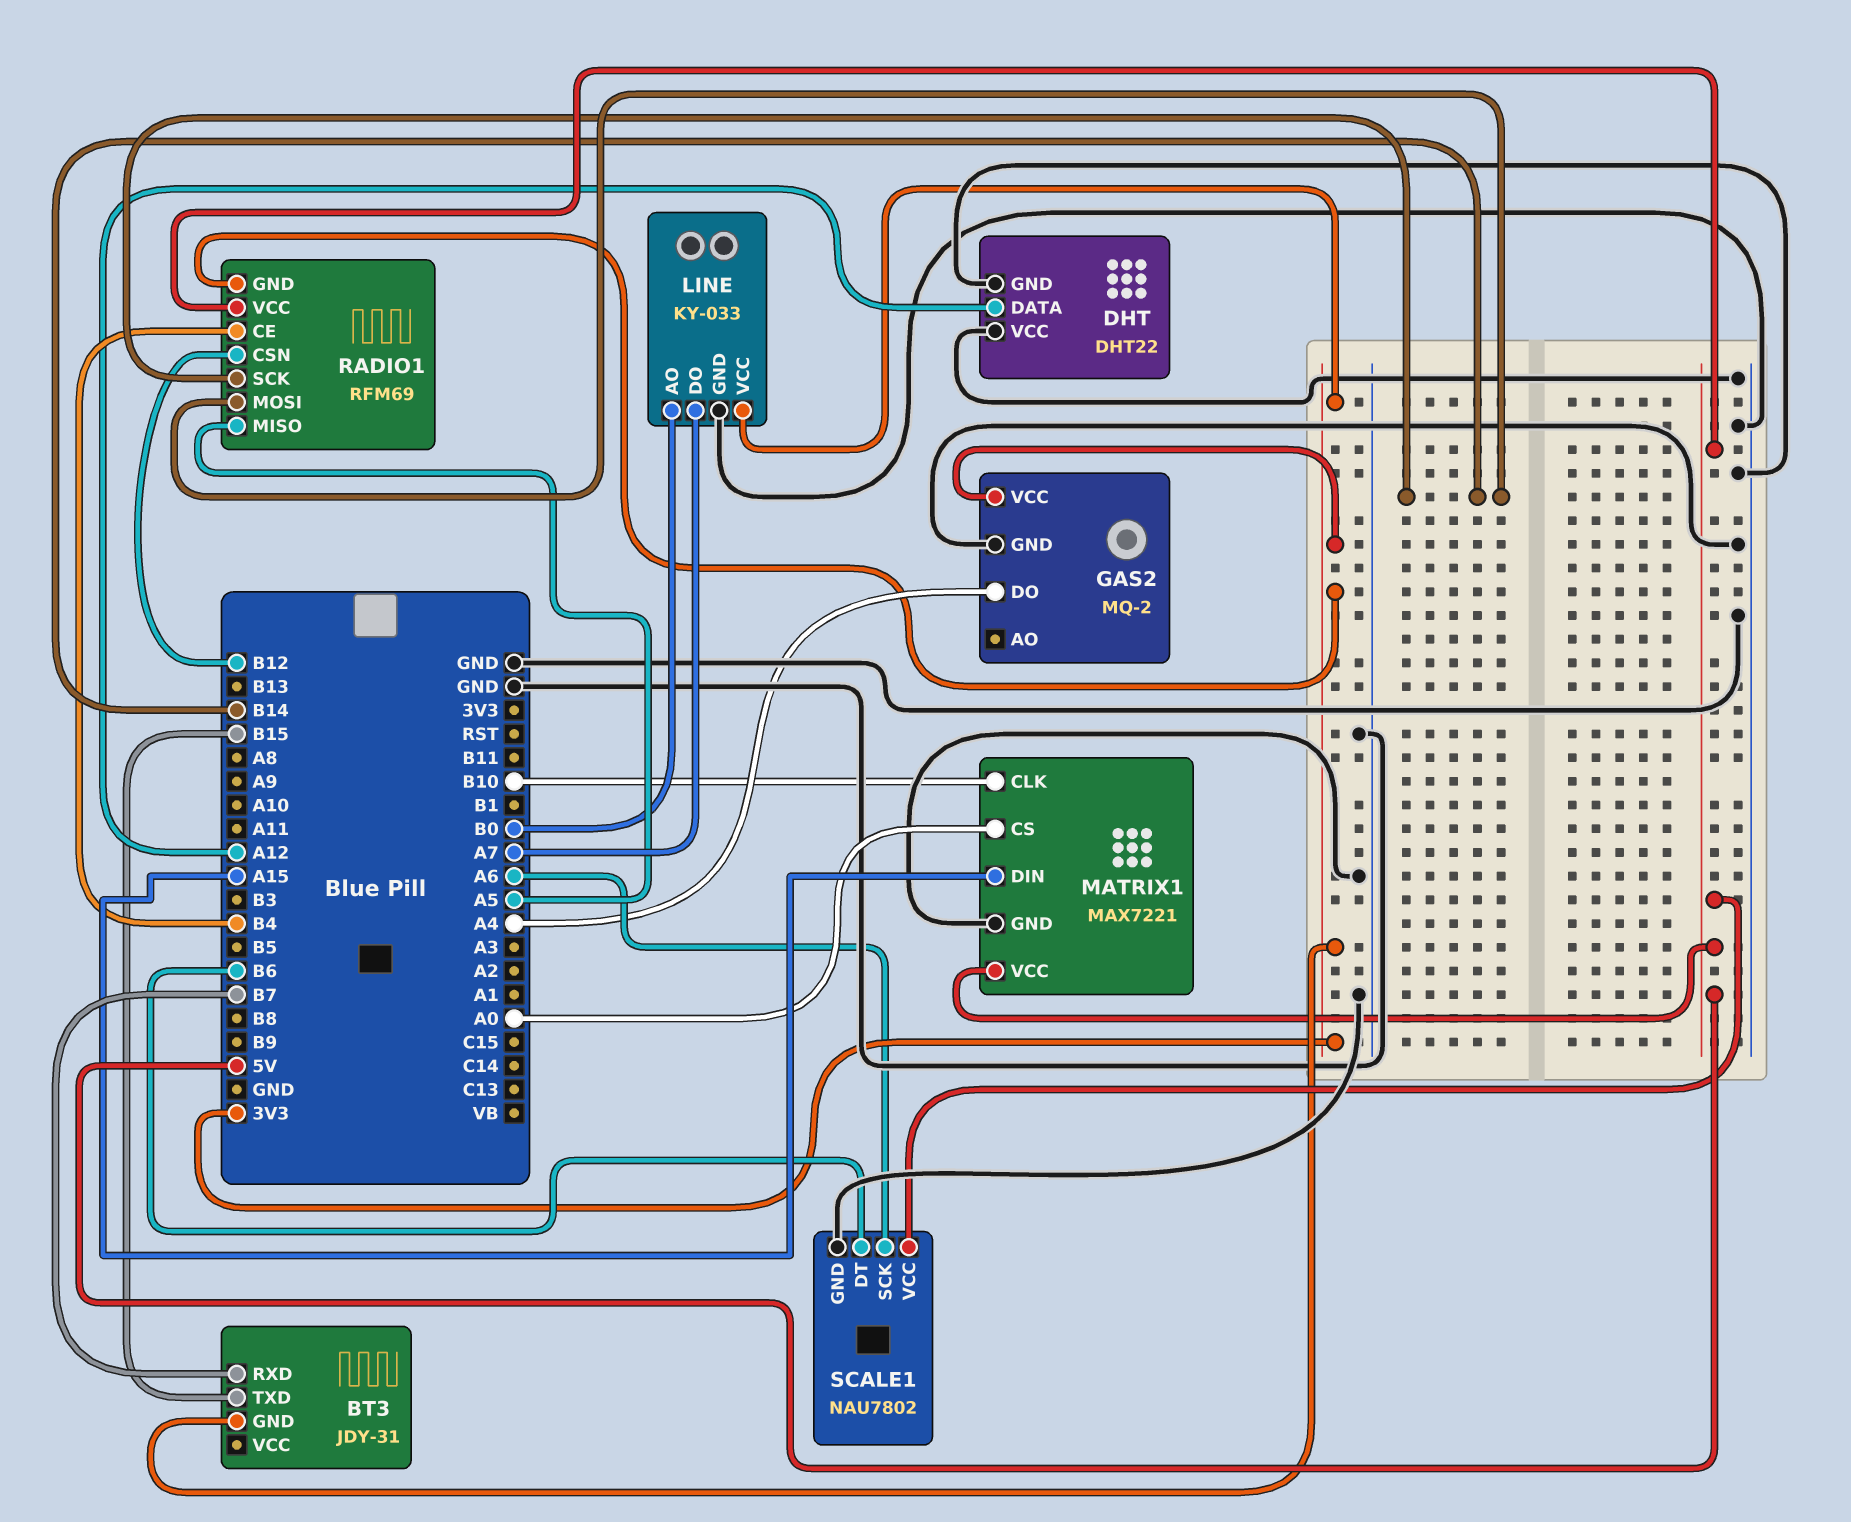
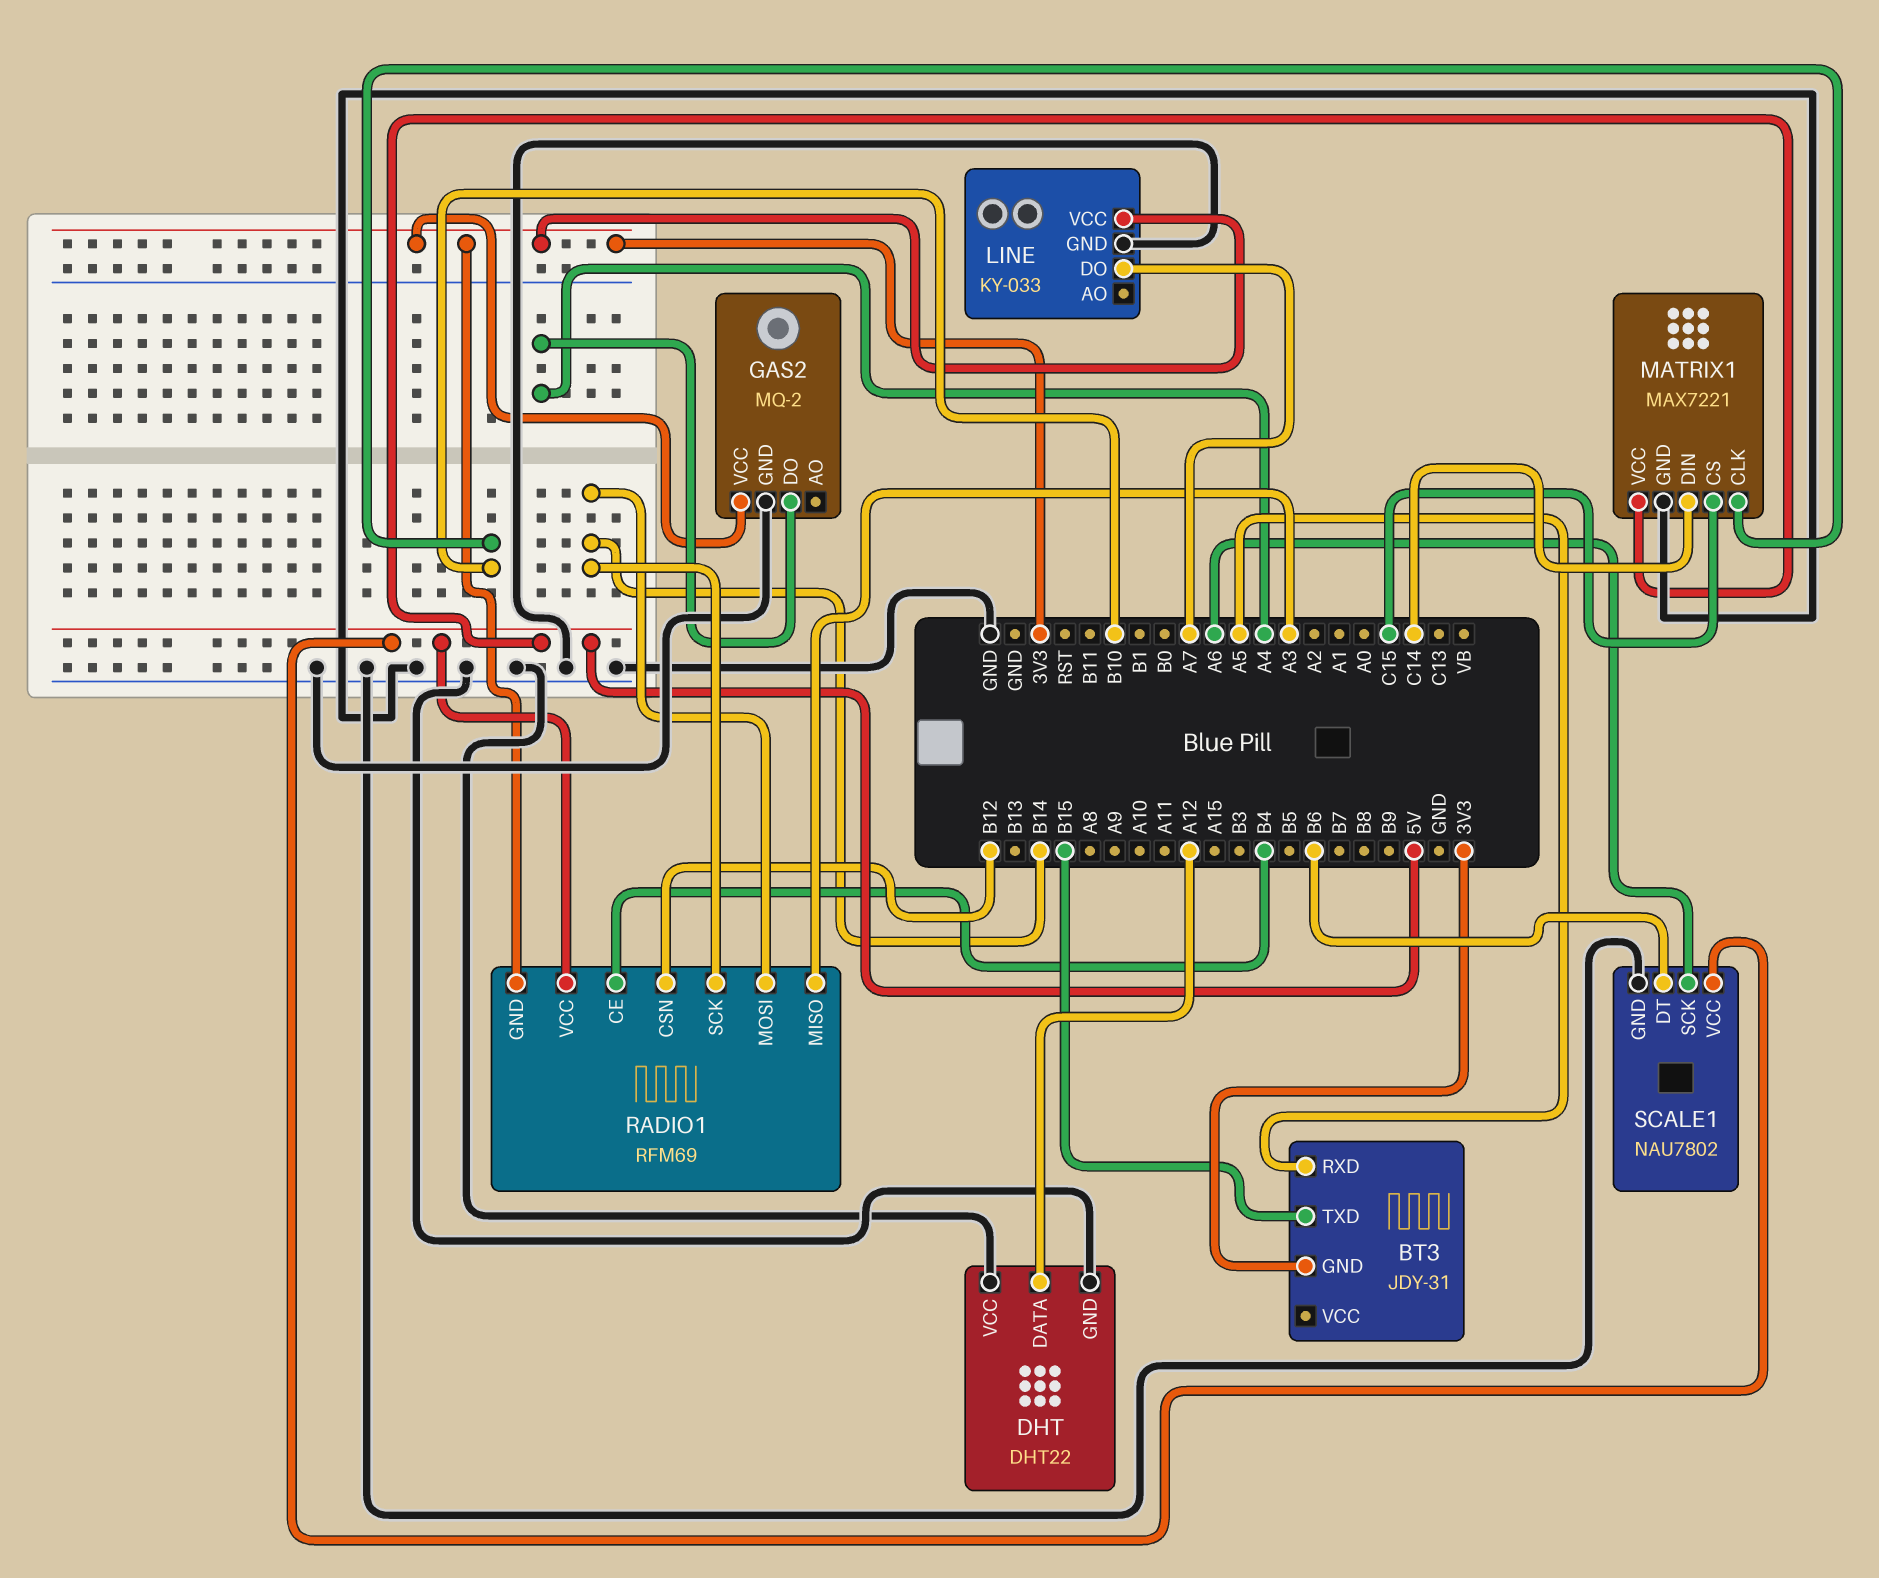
BT3 pin RXD: B7 -> A5
LINE pin AO: B0 -> none
MATRIX1 pin CS: A0 -> C15
MATRIX1 pin DIN: A15 -> C14
RADIO1 pin MISO: A5 -> A3

